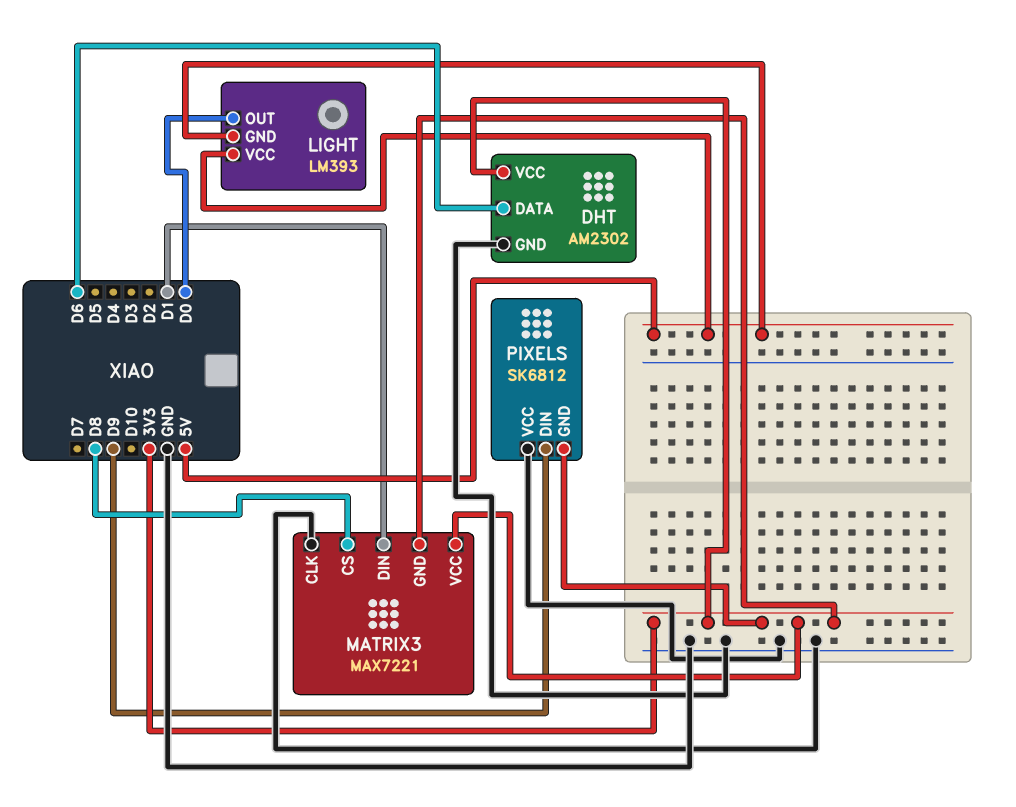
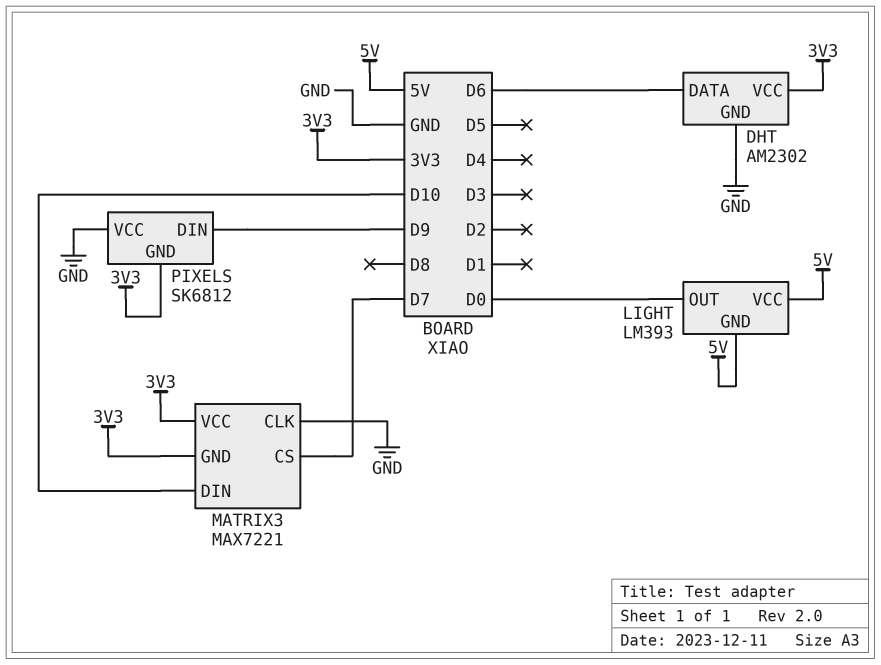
MATRIX3 pin CS: D8 -> D7
MATRIX3 pin DIN: D1 -> D10

